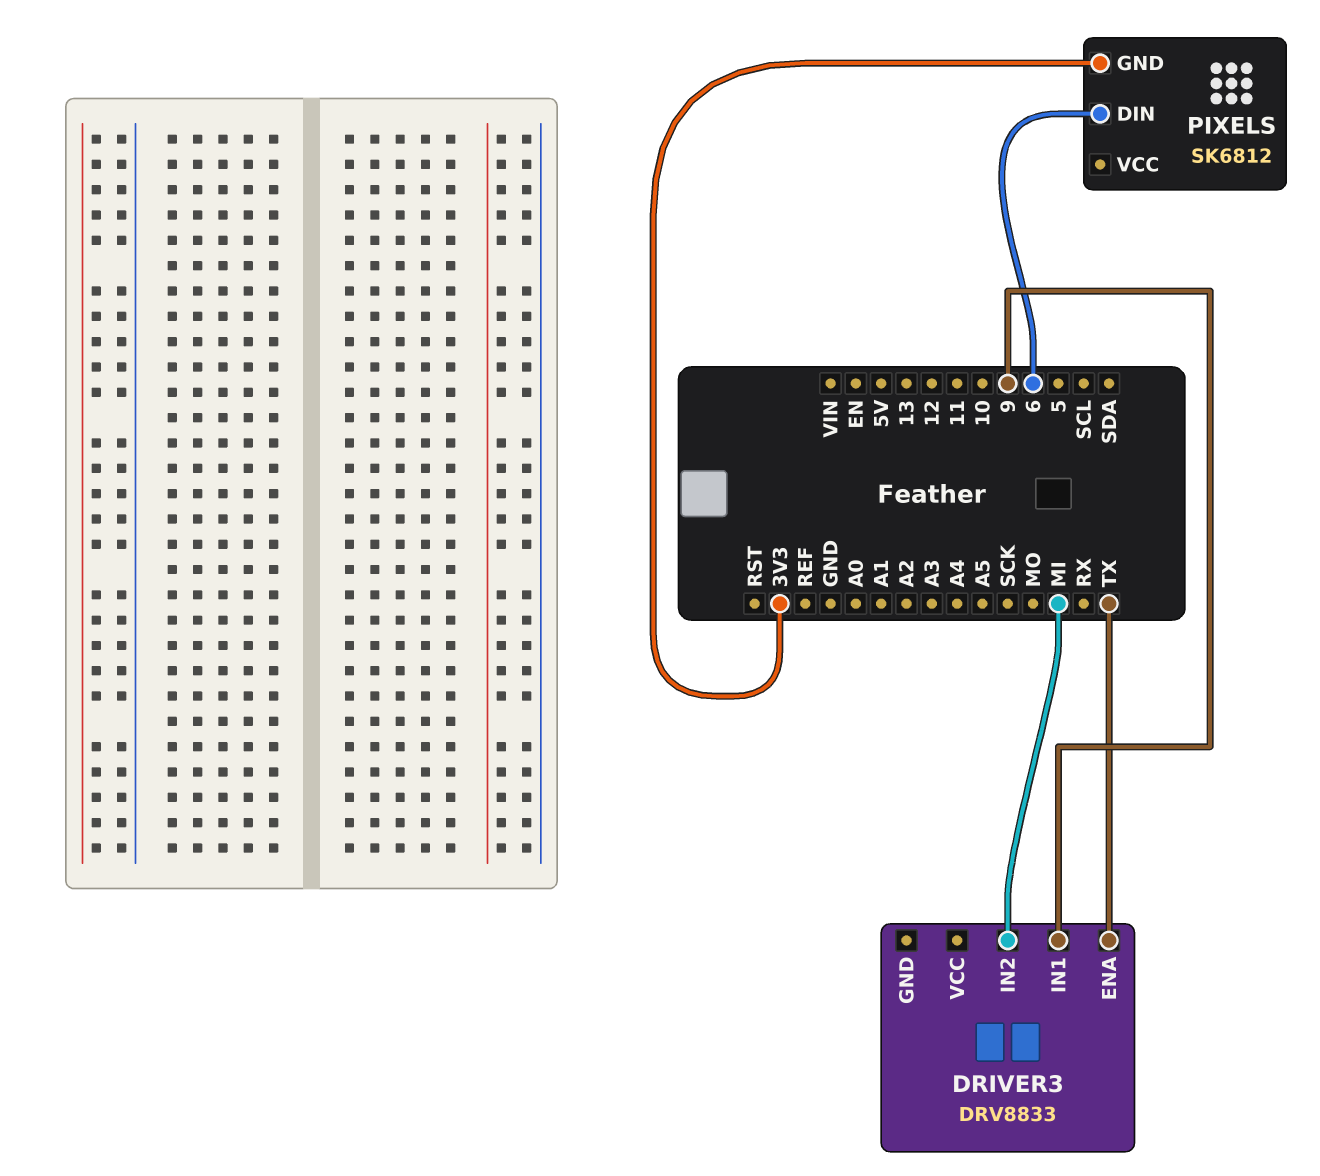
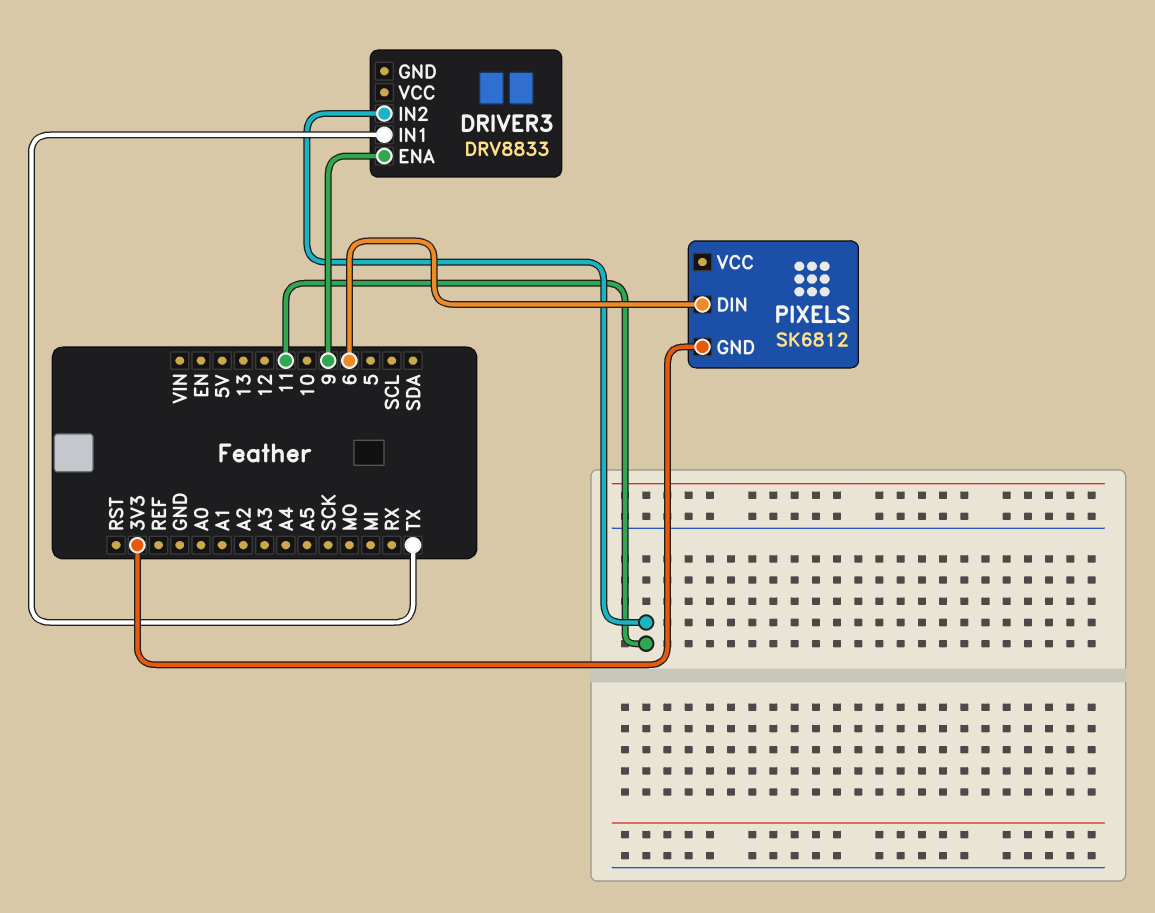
DRIVER3 pin ENA: TX -> 9
DRIVER3 pin IN1: 9 -> TX
DRIVER3 pin IN2: MI -> 11

